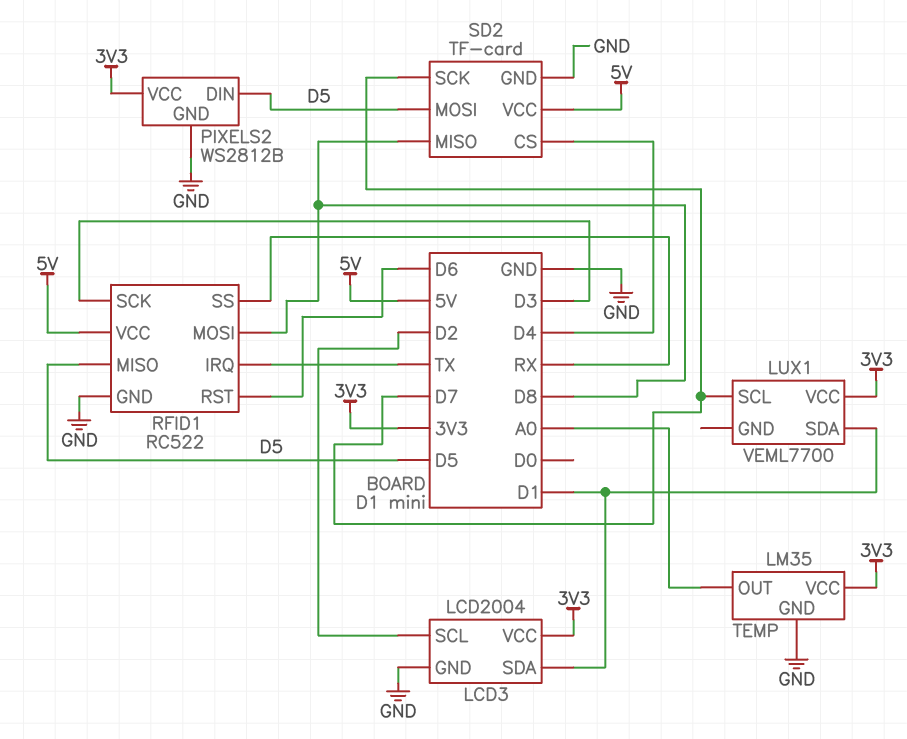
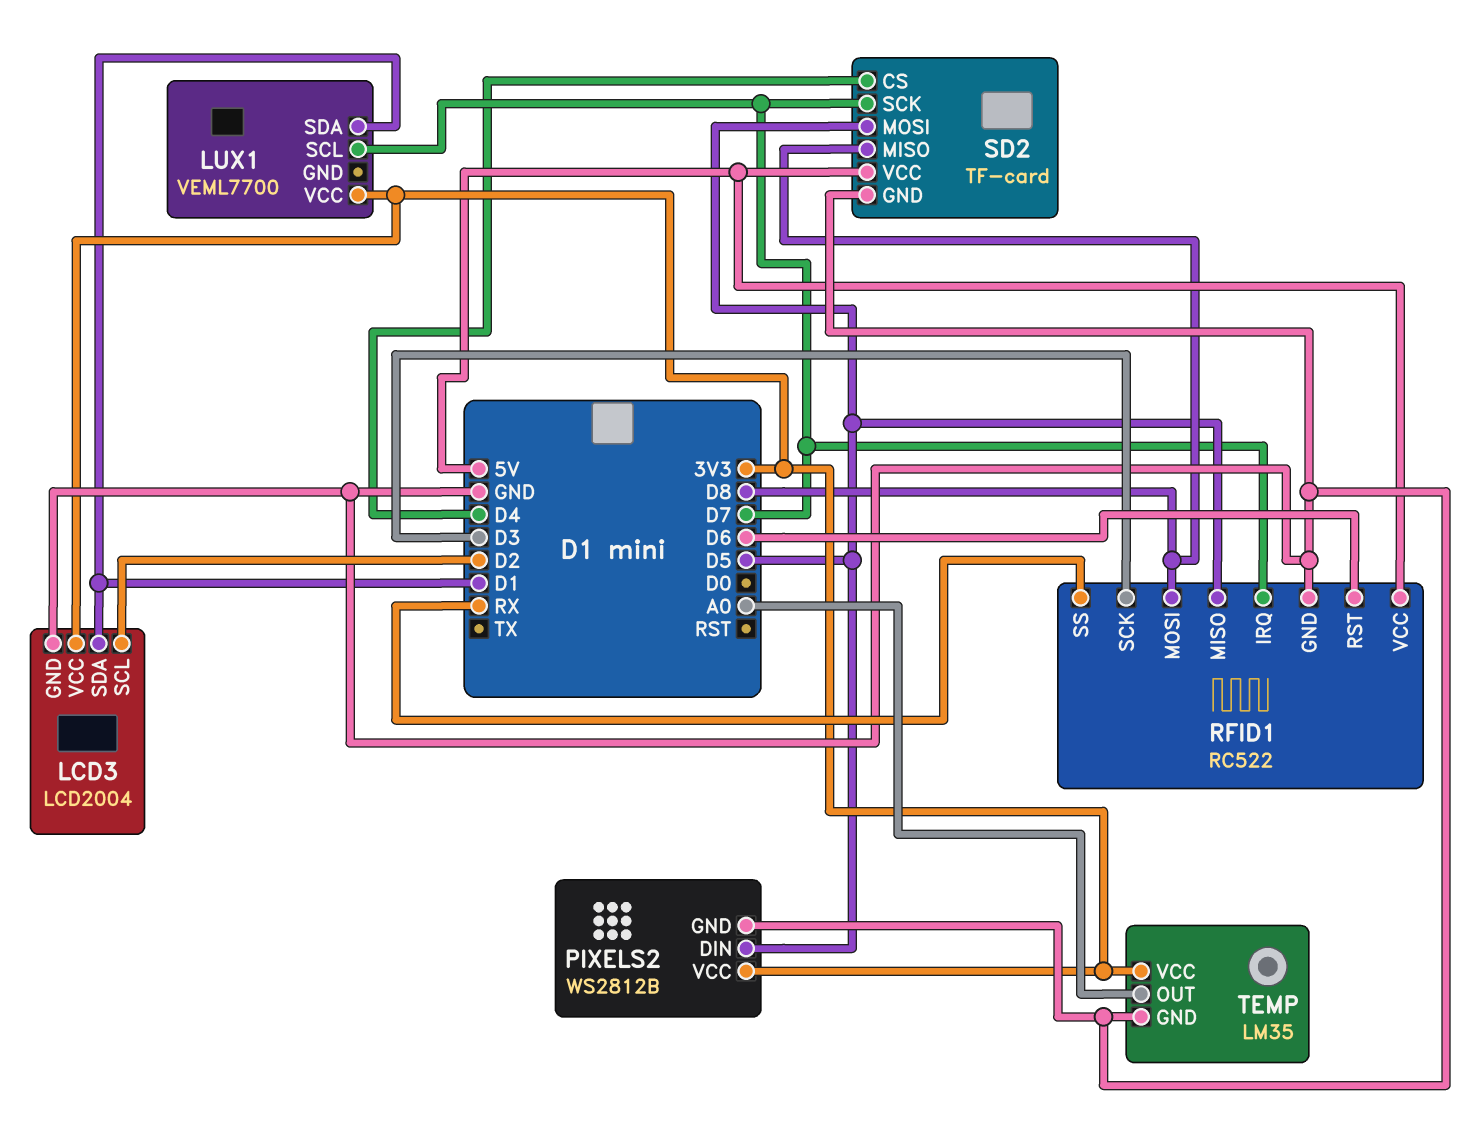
RFID1 pin IRQ: TX -> D7

